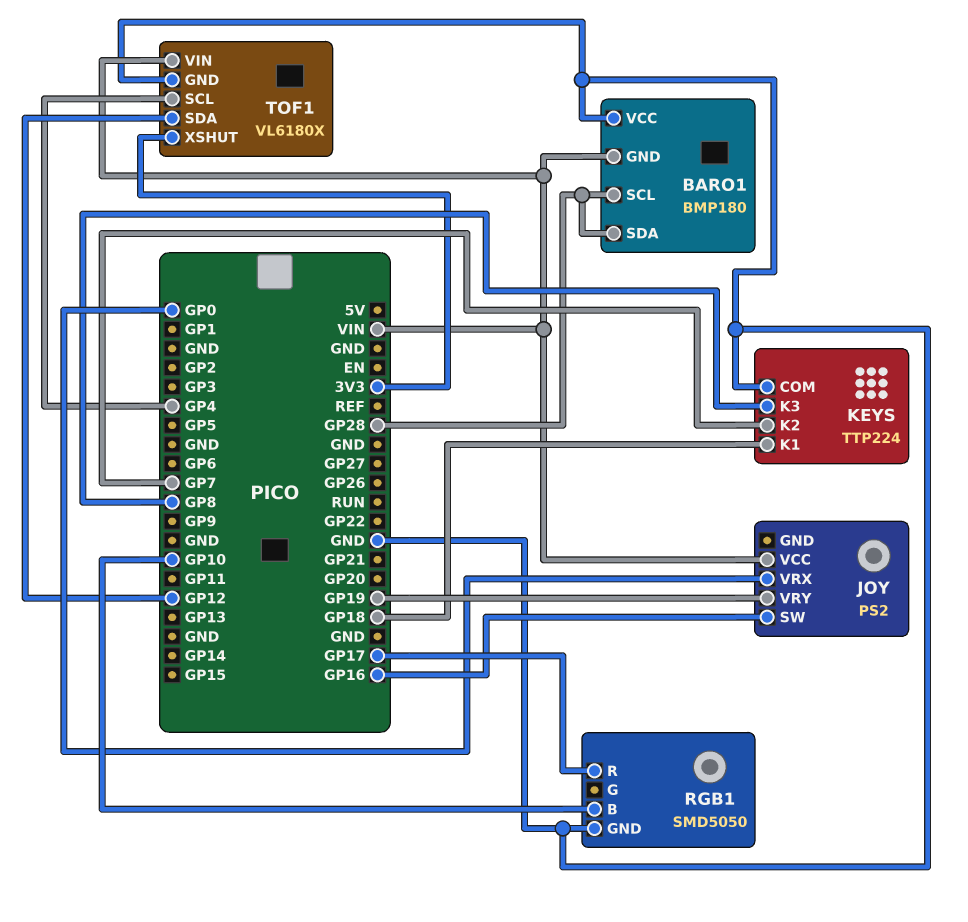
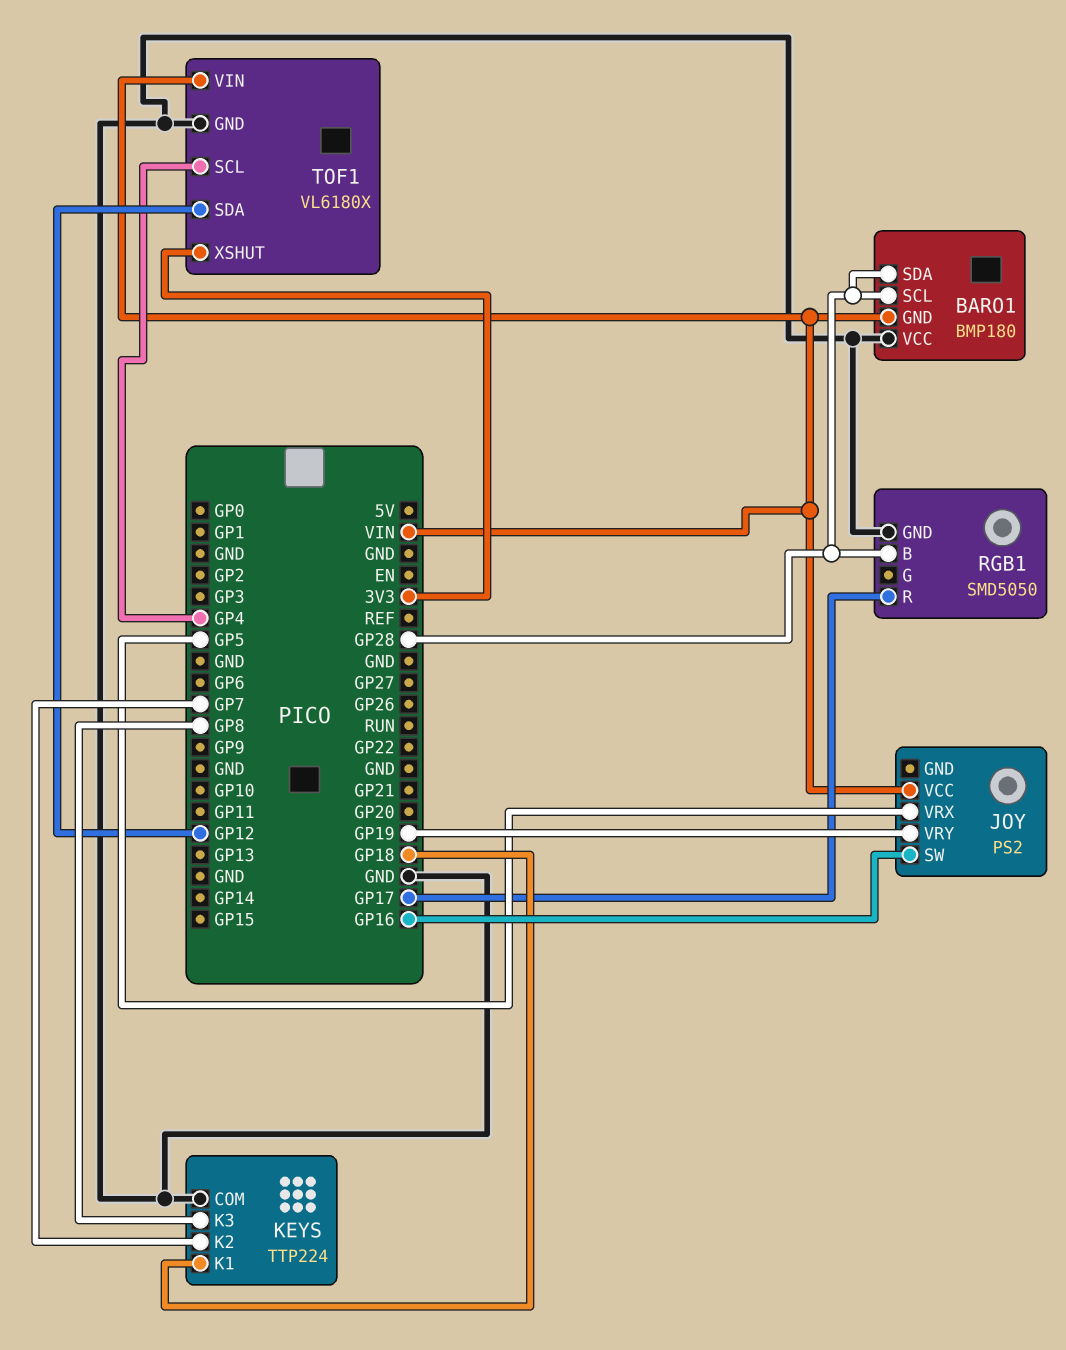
JOY pin VRX: GP0 -> GP5
RGB1 pin B: GP10 -> GP28

